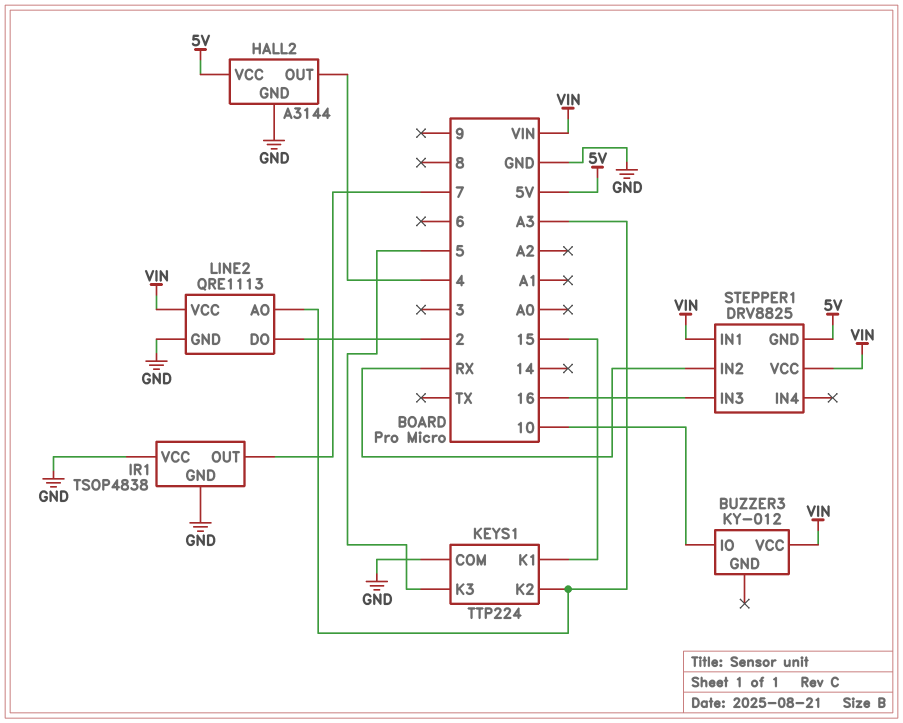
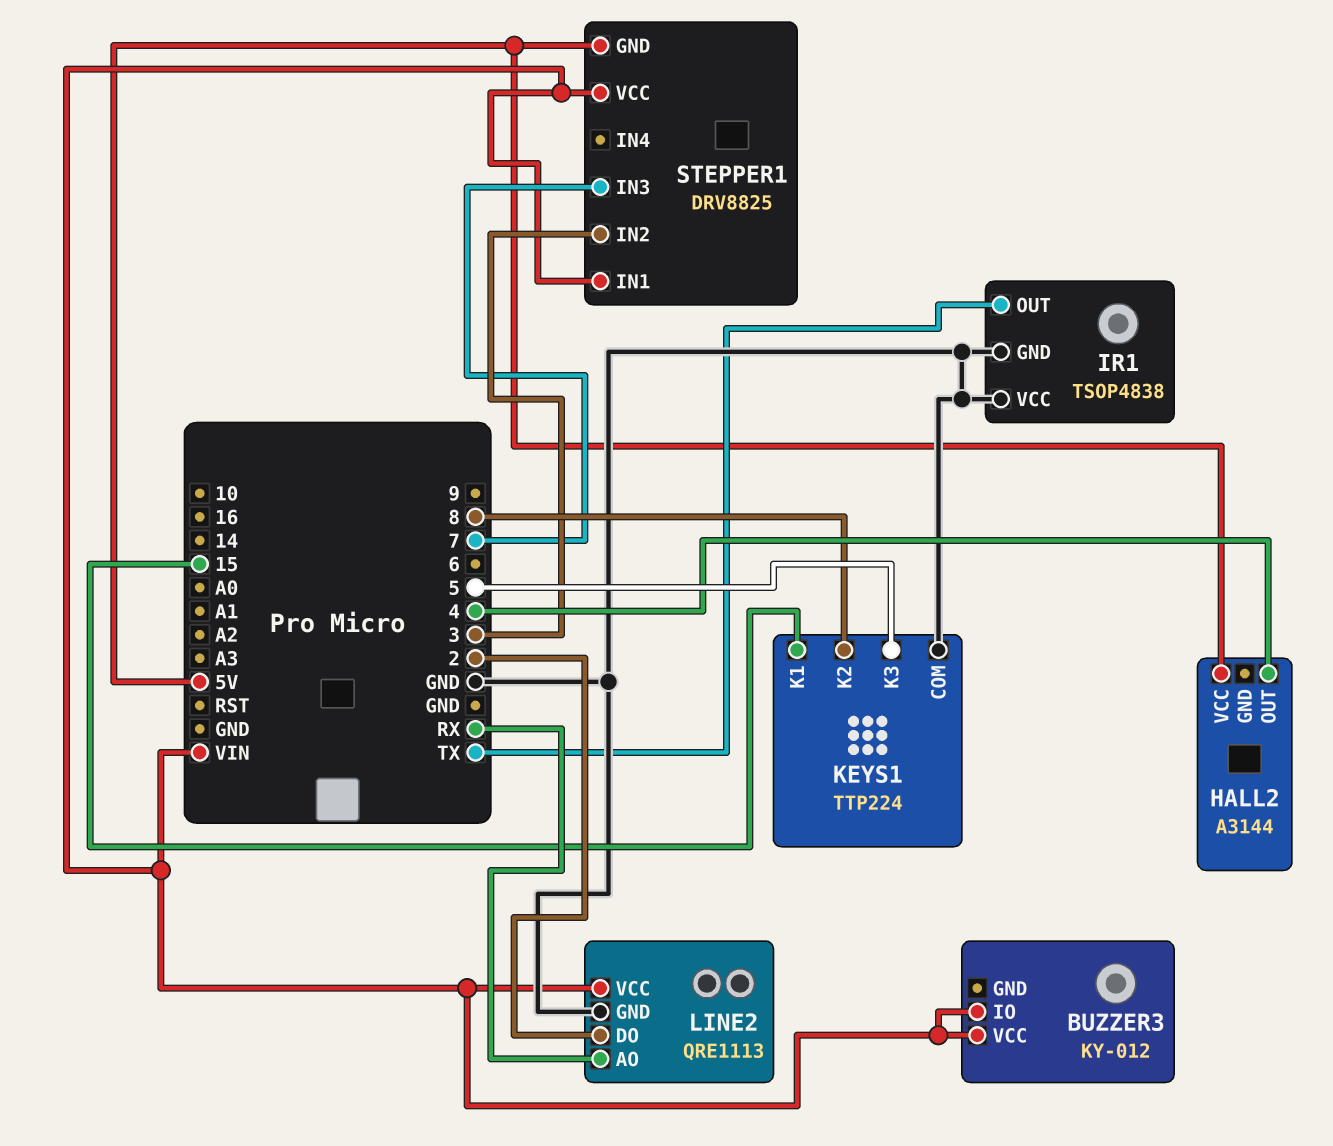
BUZZER3 pin IO: 10 -> VIN
HALL2 pin GND: GND -> none
IR1 pin OUT: 7 -> TX
KEYS1 pin K2: A3 -> 8
LINE2 pin AO: A3 -> RX
STEPPER1 pin IN2: RX -> 3
STEPPER1 pin IN3: 16 -> 7

